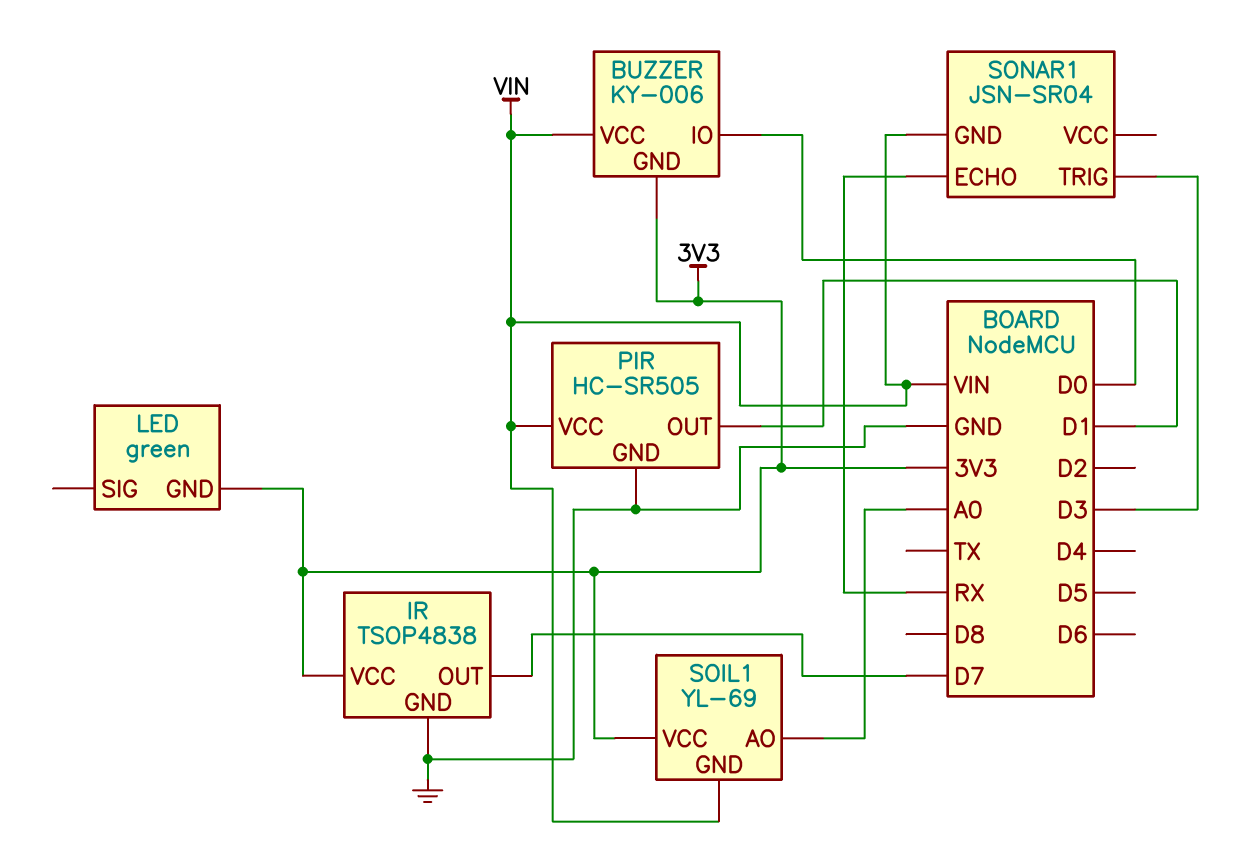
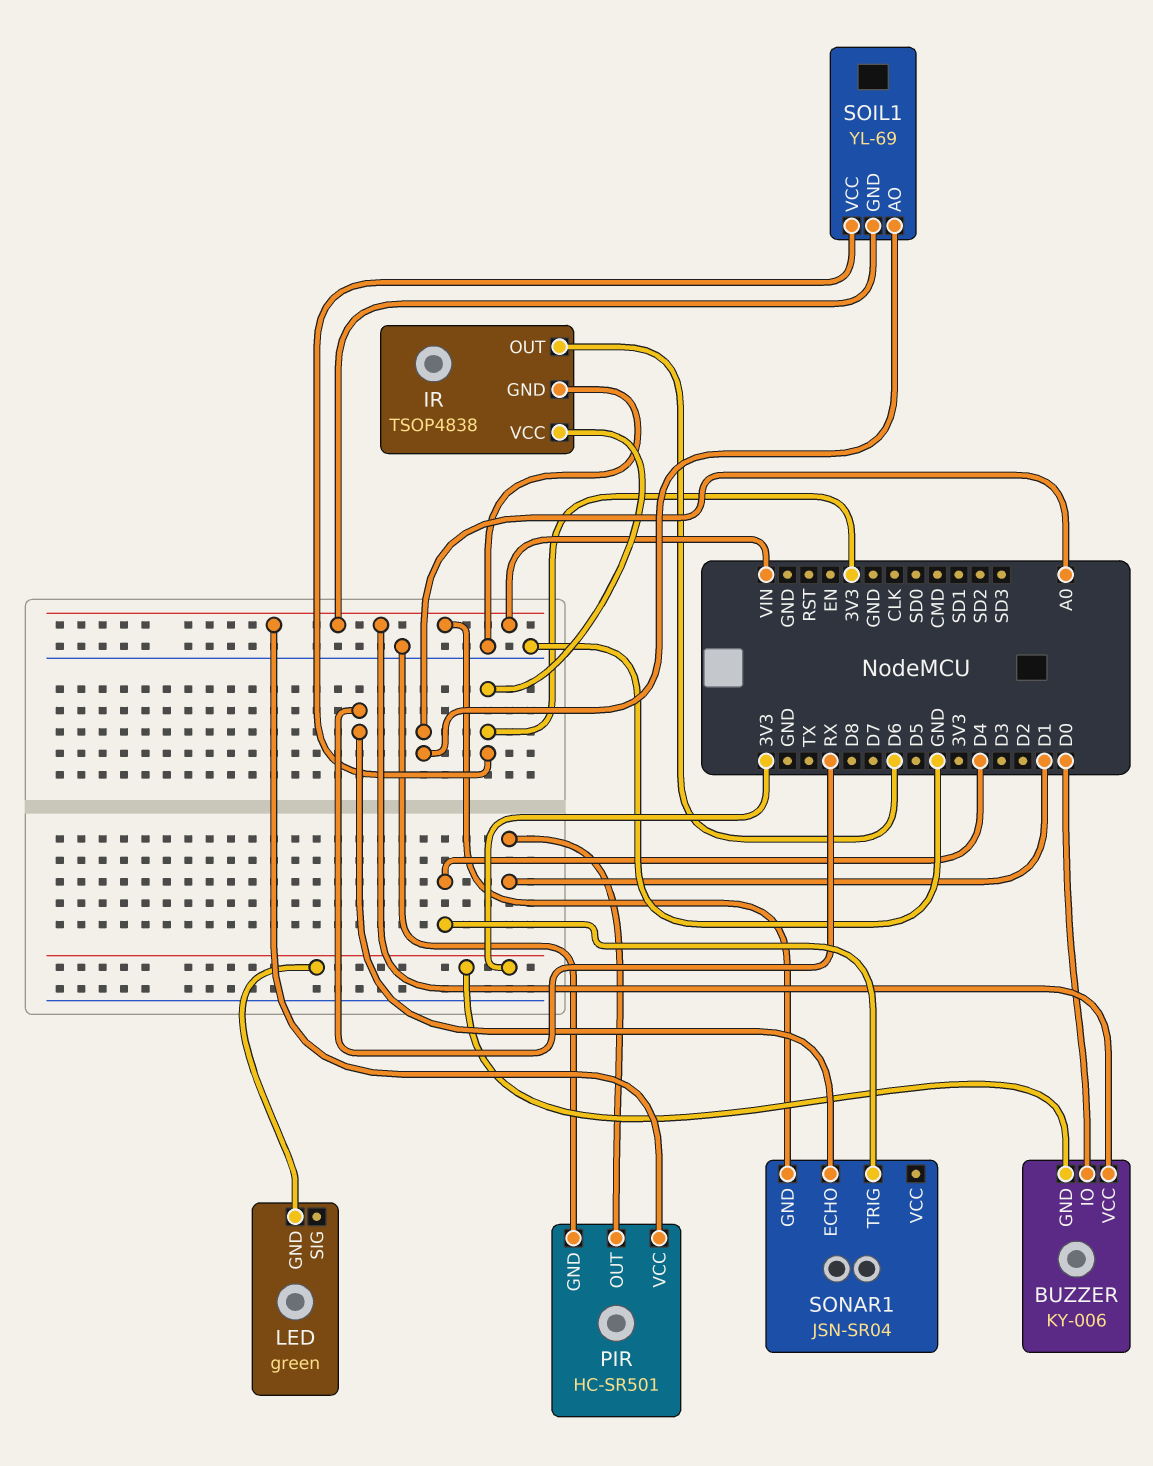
IR pin OUT: D7 -> D6
PIR: HC-SR505 -> HC-SR501
SONAR1 pin TRIG: D3 -> D4

